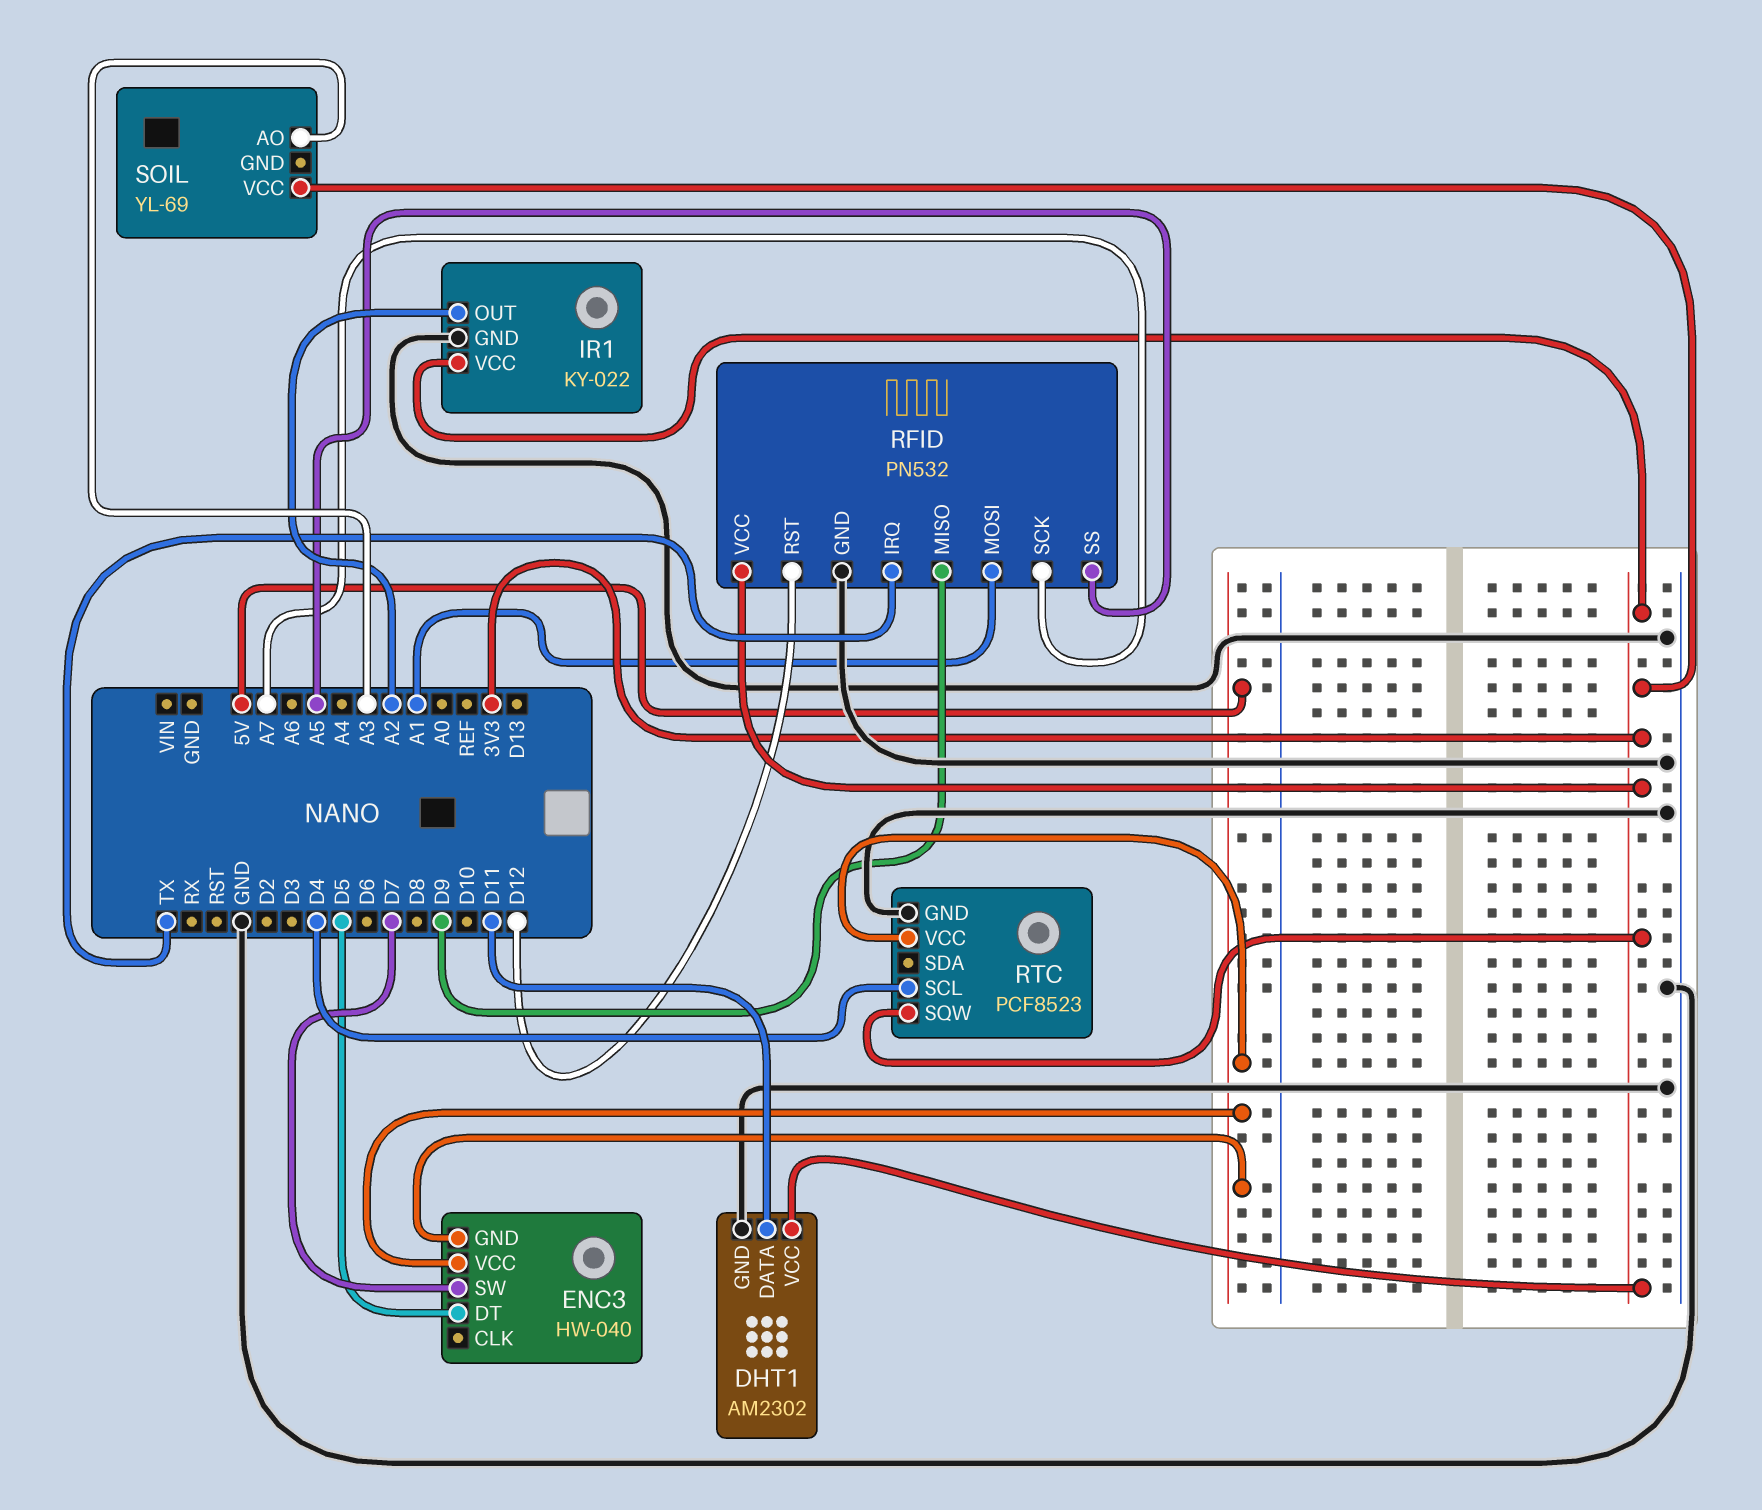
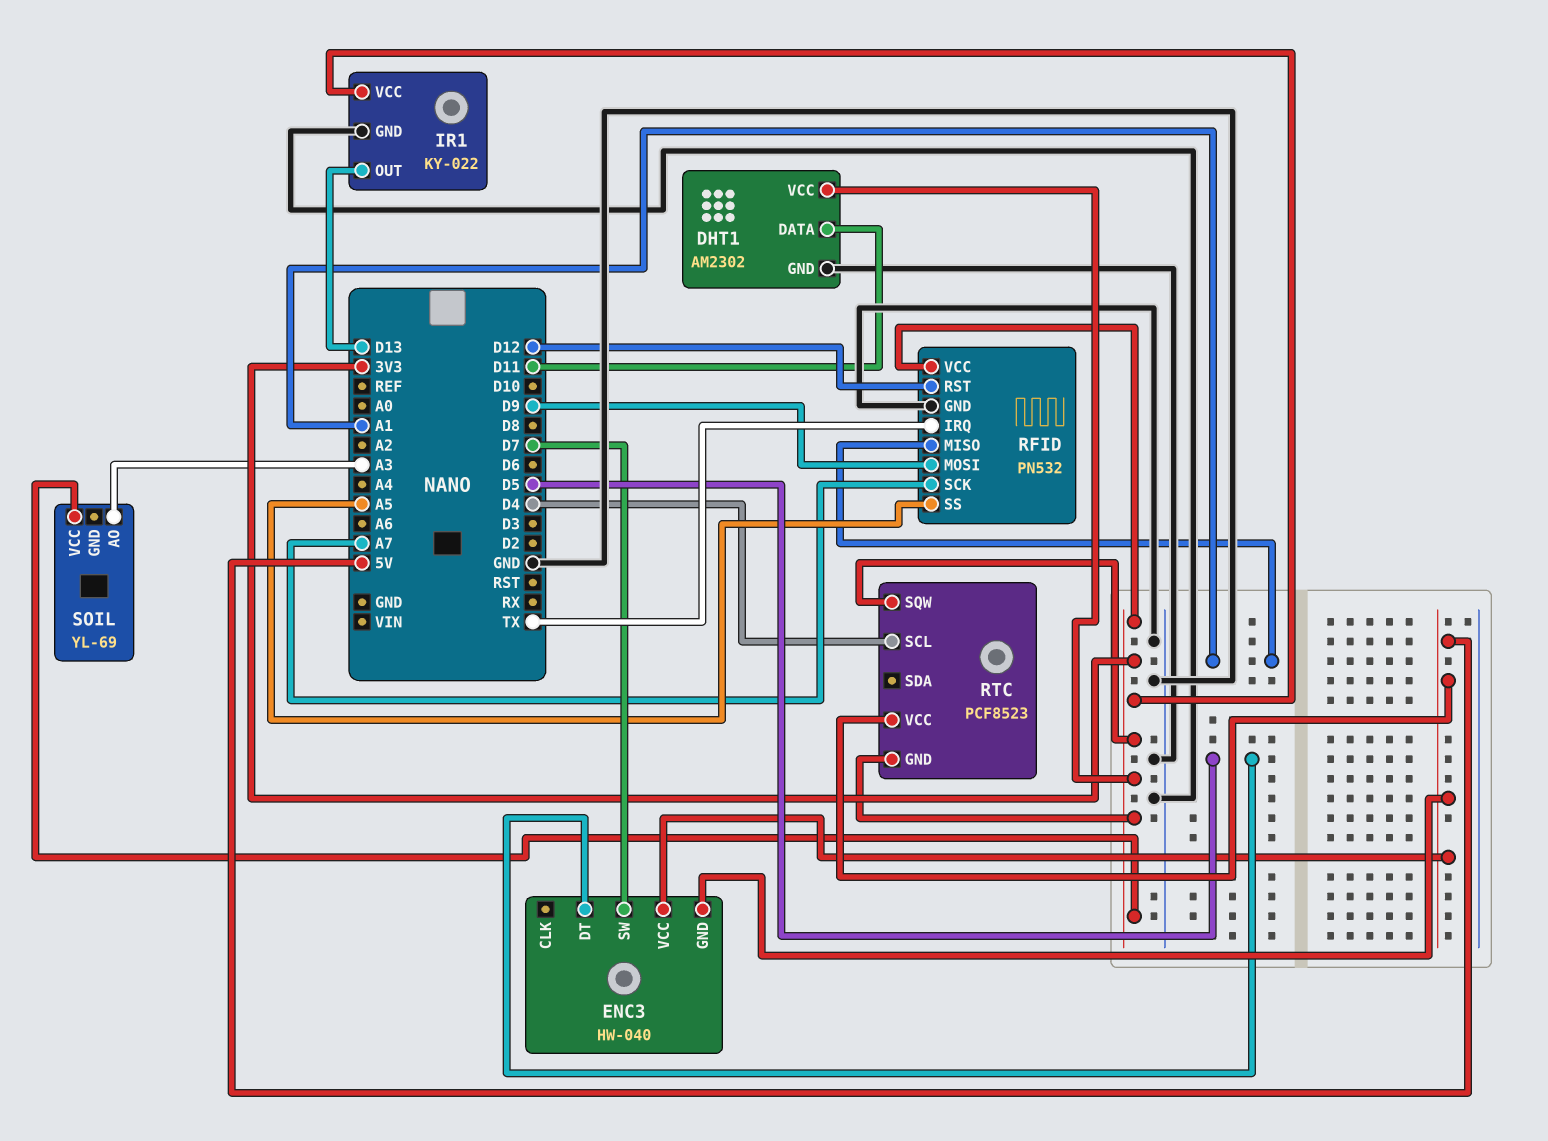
IR1 pin OUT: A2 -> D13
RFID pin MISO: D9 -> A1
RFID pin MOSI: A1 -> D9
RTC pin GND: GND -> 3V3

